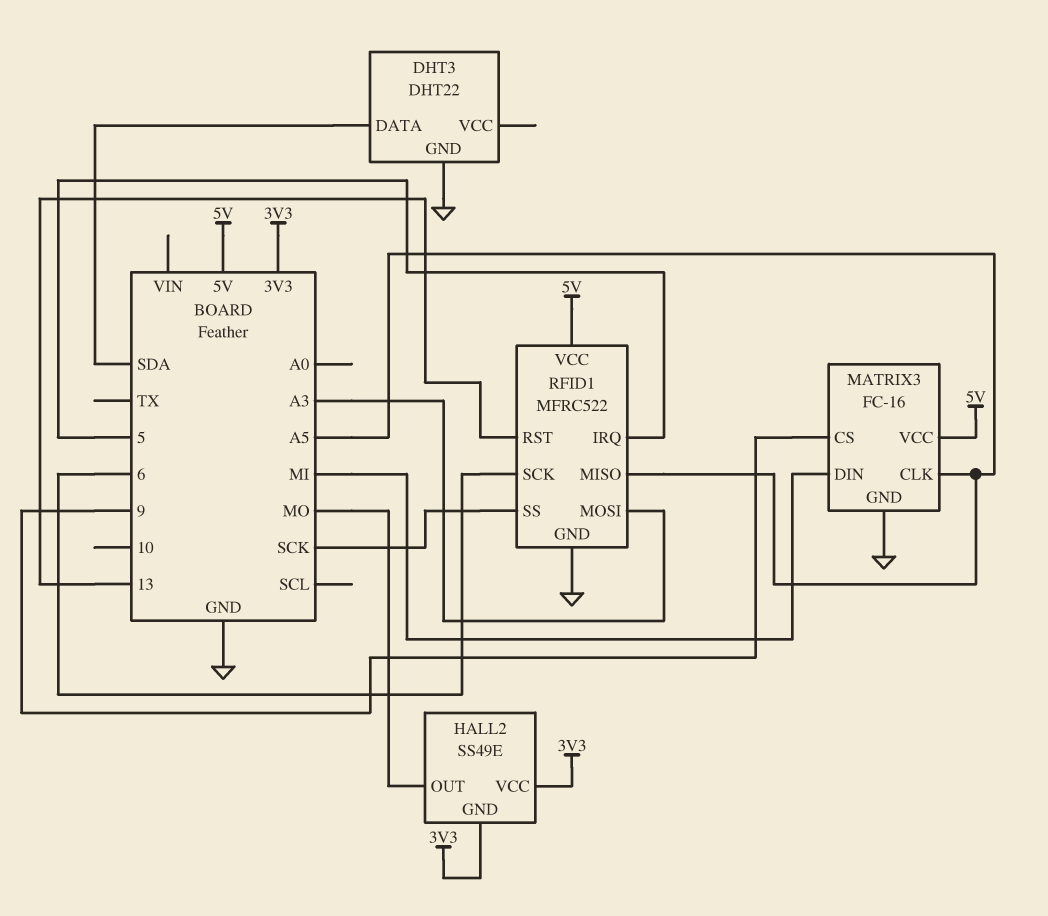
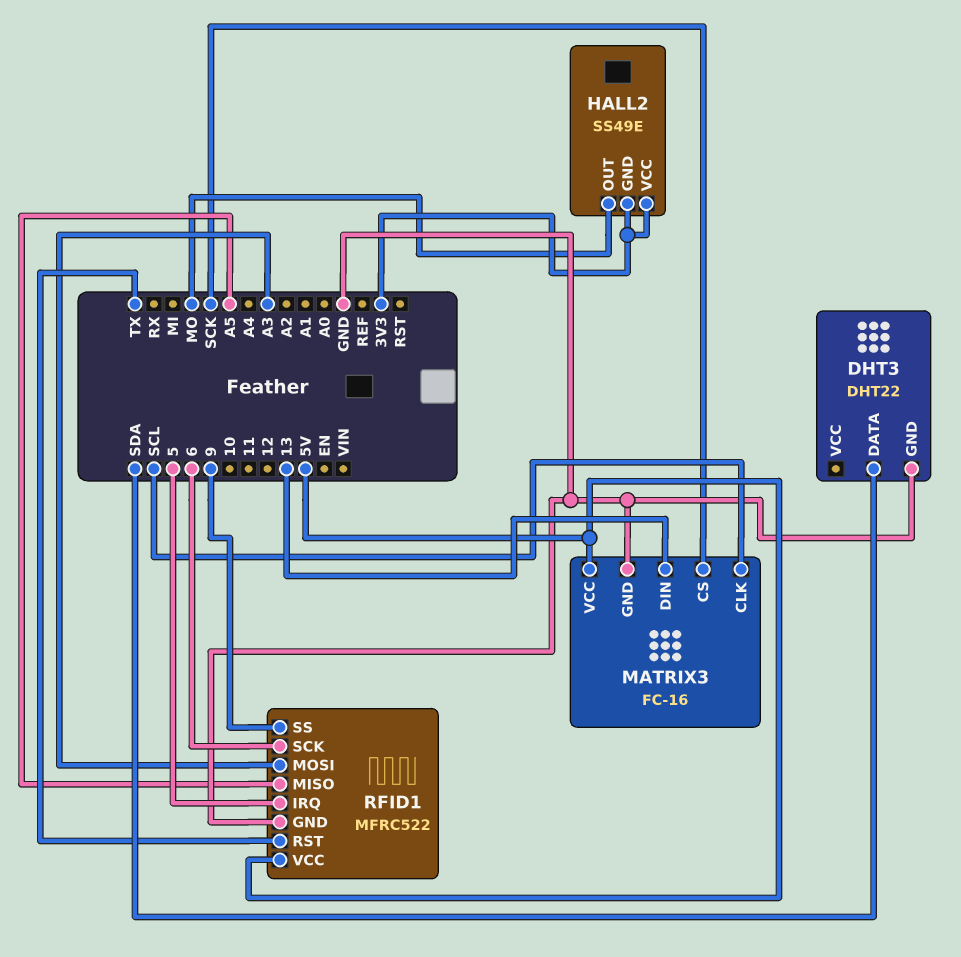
MATRIX3 pin CLK: A5 -> SCL
MATRIX3 pin CS: 9 -> SCK
MATRIX3 pin DIN: MI -> 13
RFID1 pin RST: 13 -> TX
RFID1 pin SS: SCK -> 9

